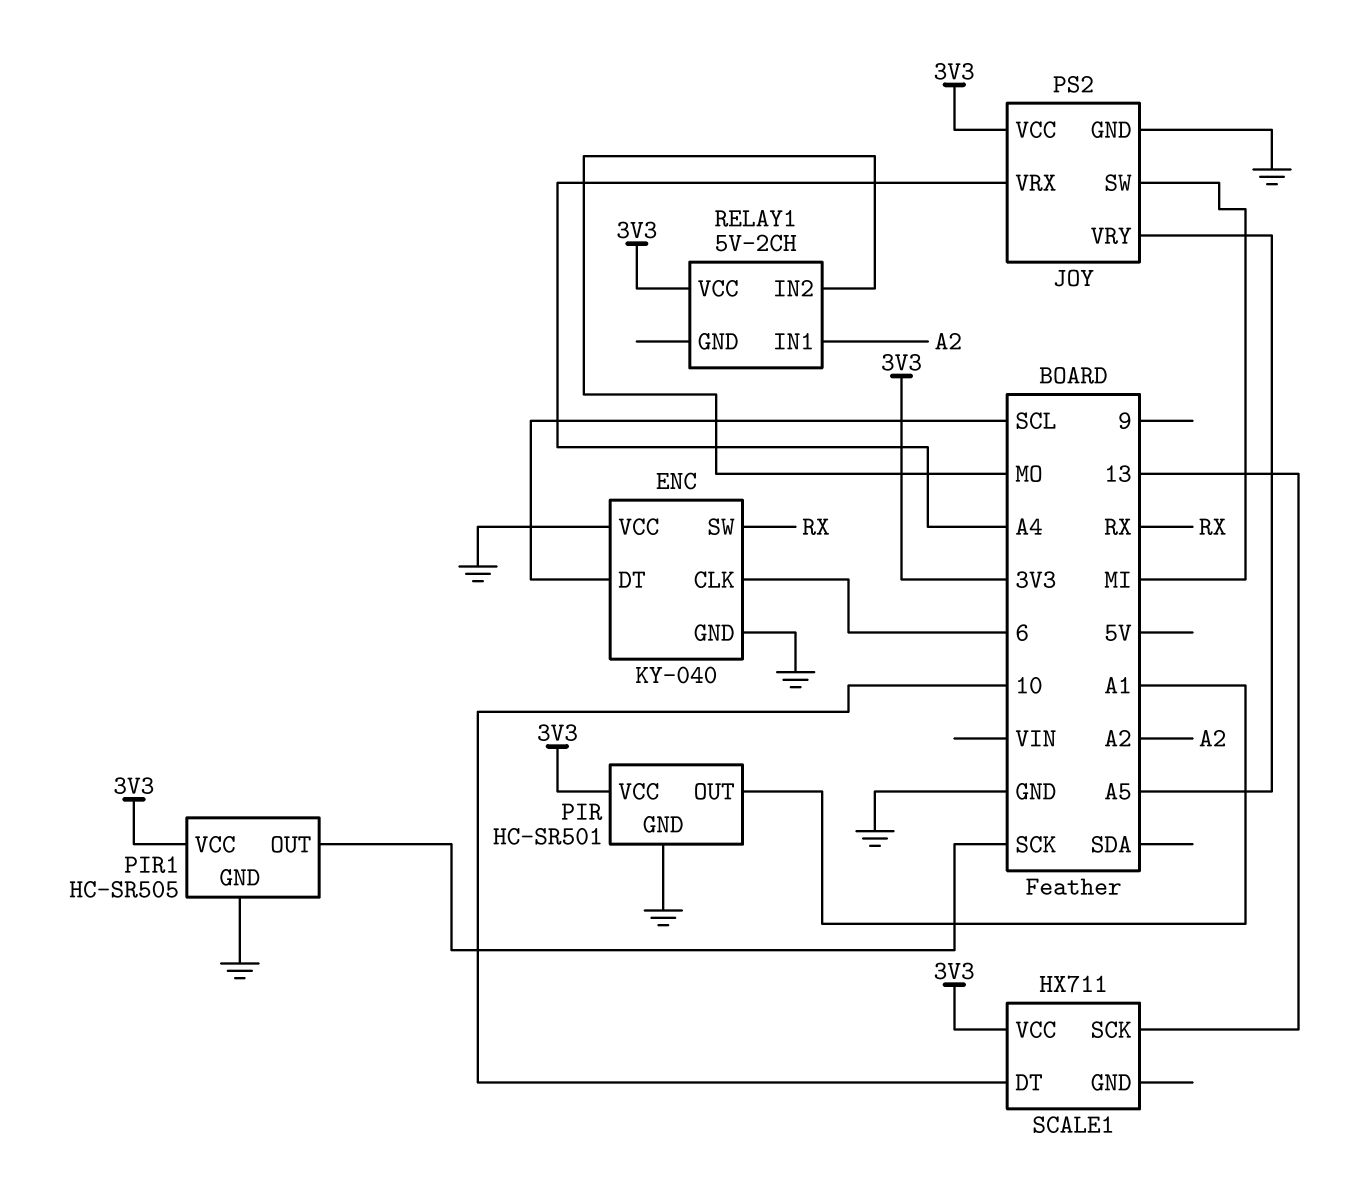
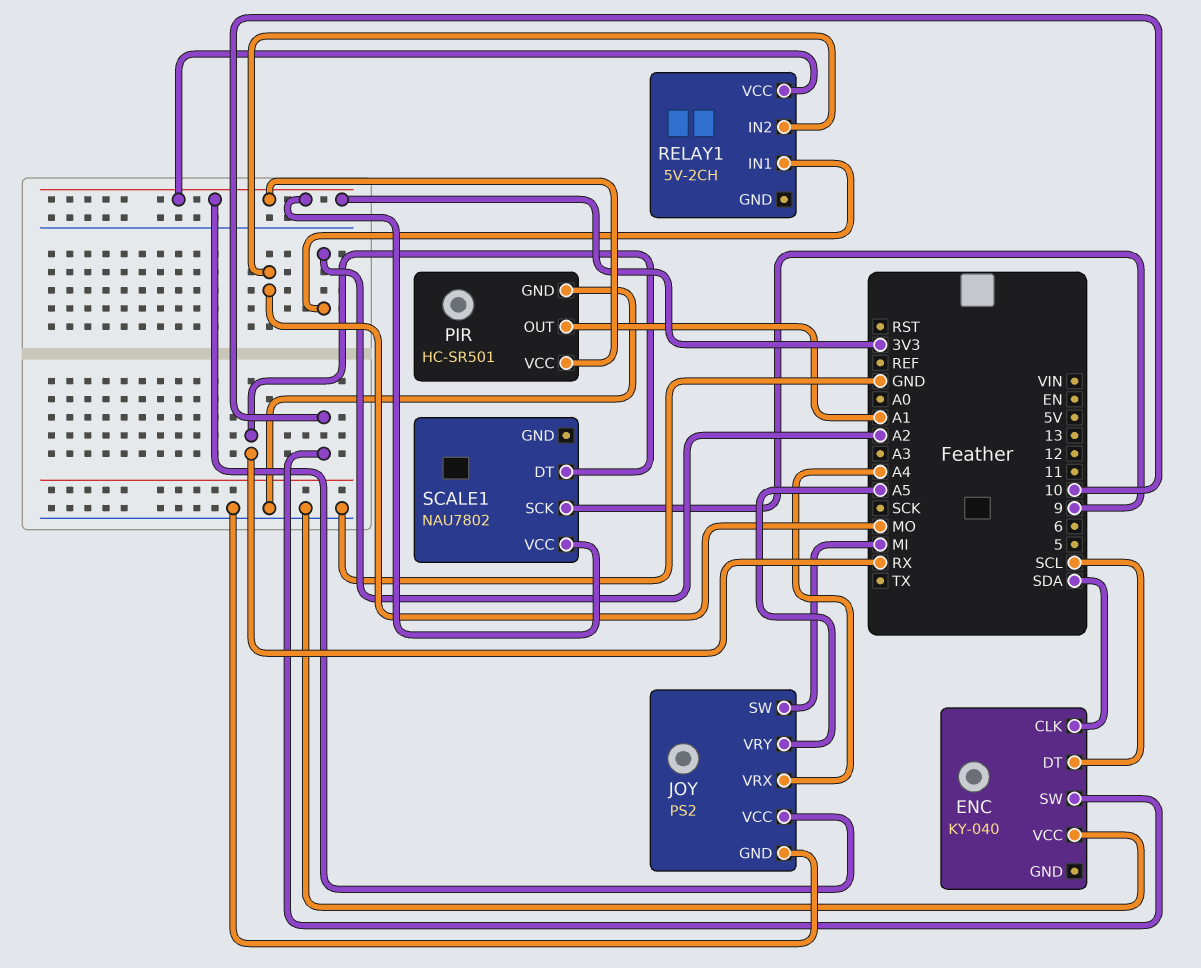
ENC pin CLK: 6 -> SDA
ENC pin GND: GND -> none
ENC pin SW: RX -> 10
PIR1: HC-SR505 -> none
PIR1 pin GND: GND -> none
PIR1 pin OUT: SCK -> none
PIR1 pin VCC: 3V3 -> none
SCALE1: HX711 -> NAU7802
SCALE1 pin DT: 10 -> RX
SCALE1 pin SCK: 13 -> 9

